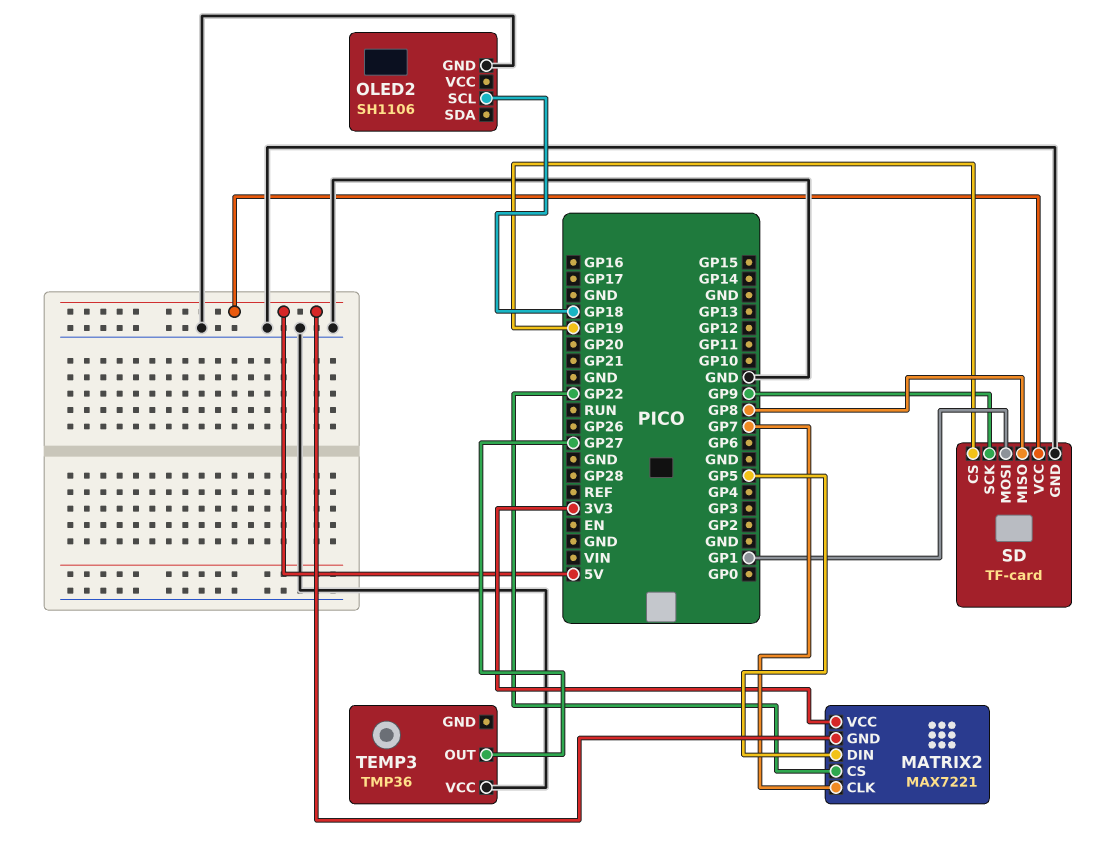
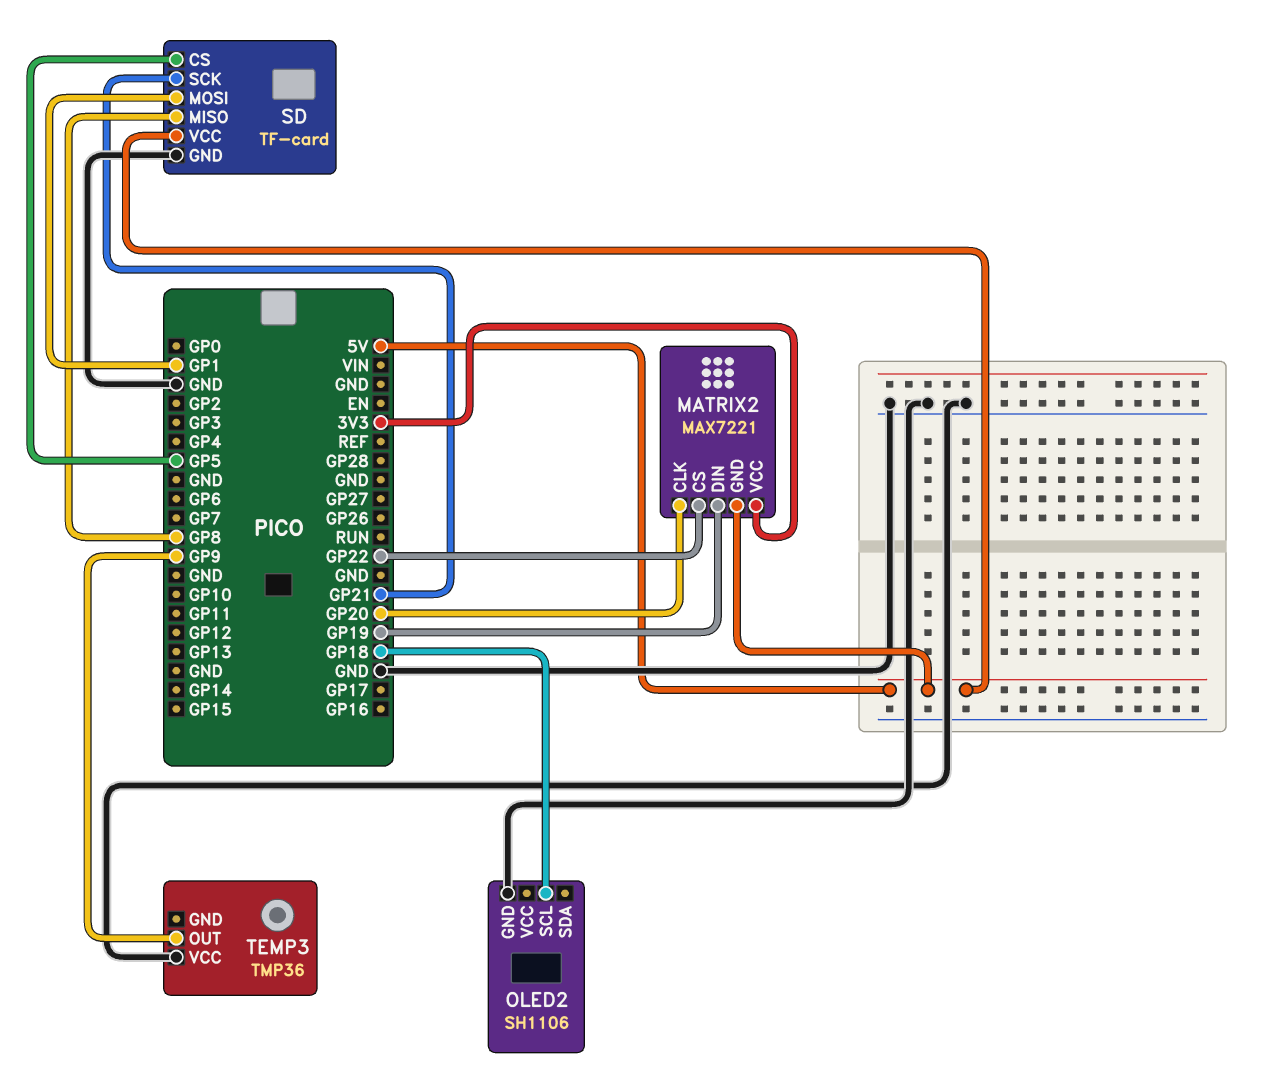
MATRIX2 pin CLK: GP7 -> GP20
MATRIX2 pin DIN: GP5 -> GP19
SD pin CS: GP19 -> GP5
SD pin SCK: GP9 -> GP21
TEMP3 pin OUT: GP27 -> GP9

